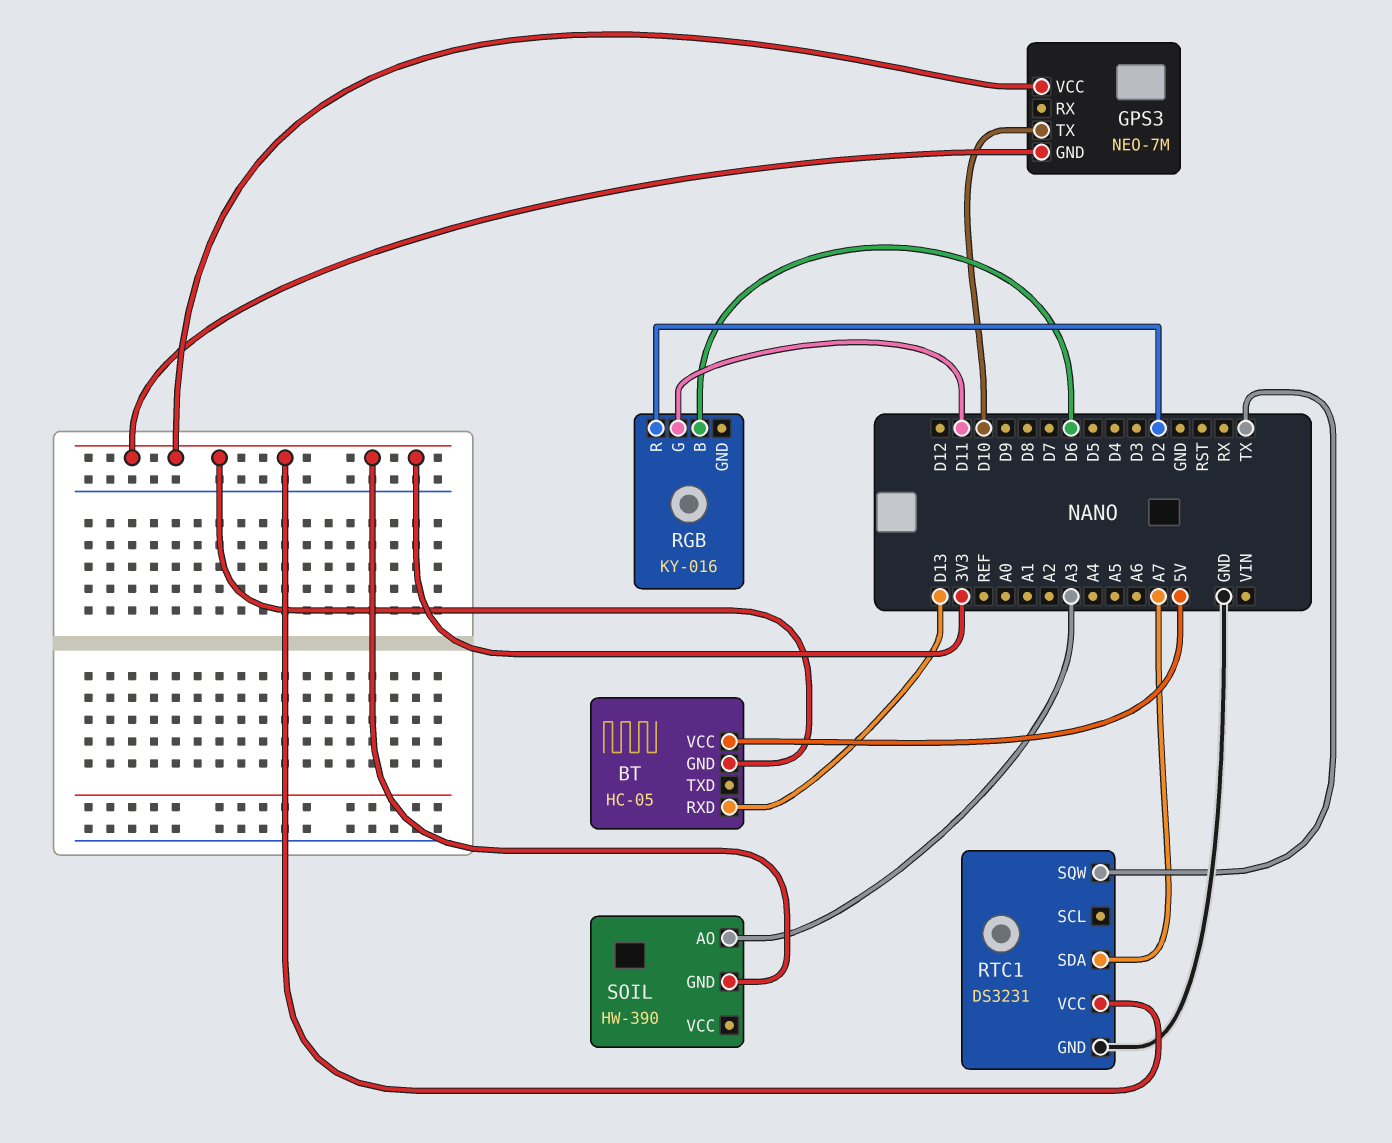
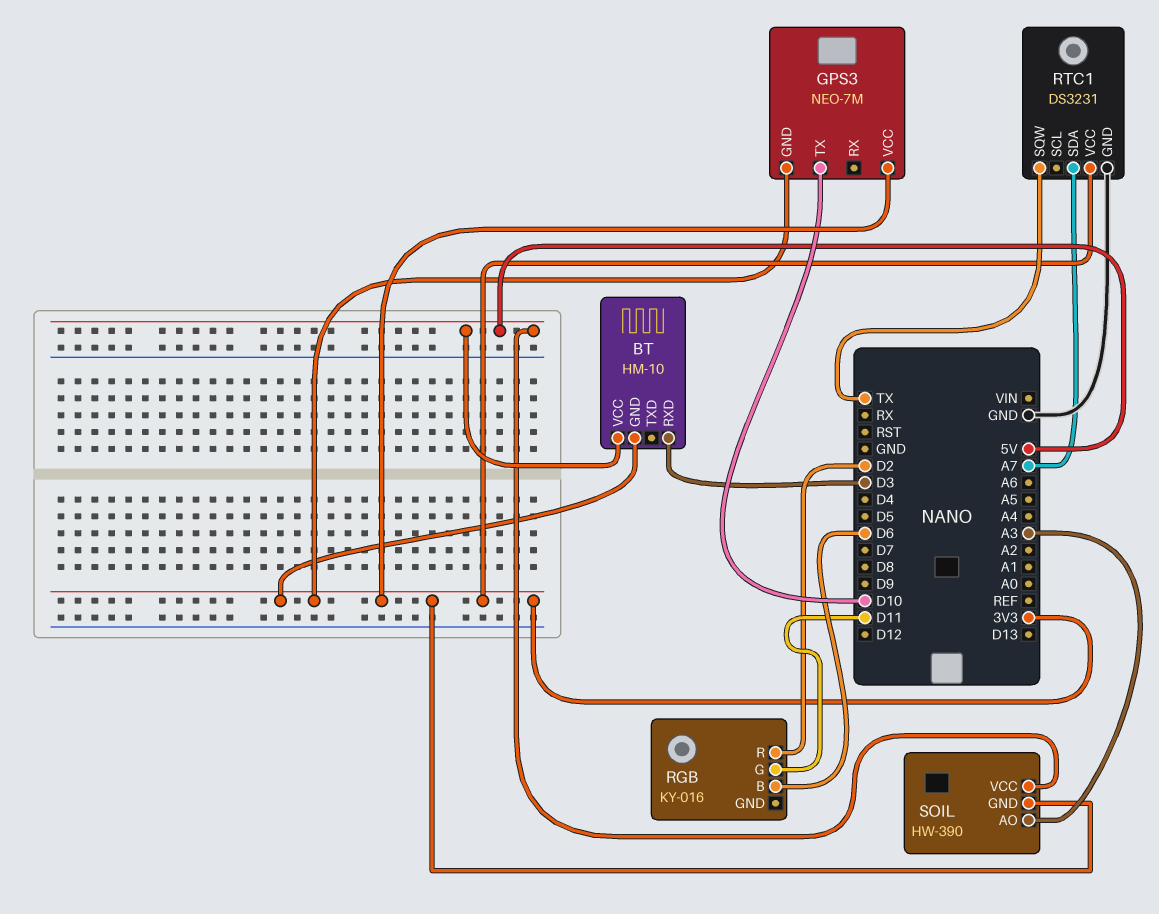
BT: HC-05 -> HM-10
BT pin RXD: D13 -> D3
SOIL pin VCC: none -> 5V

